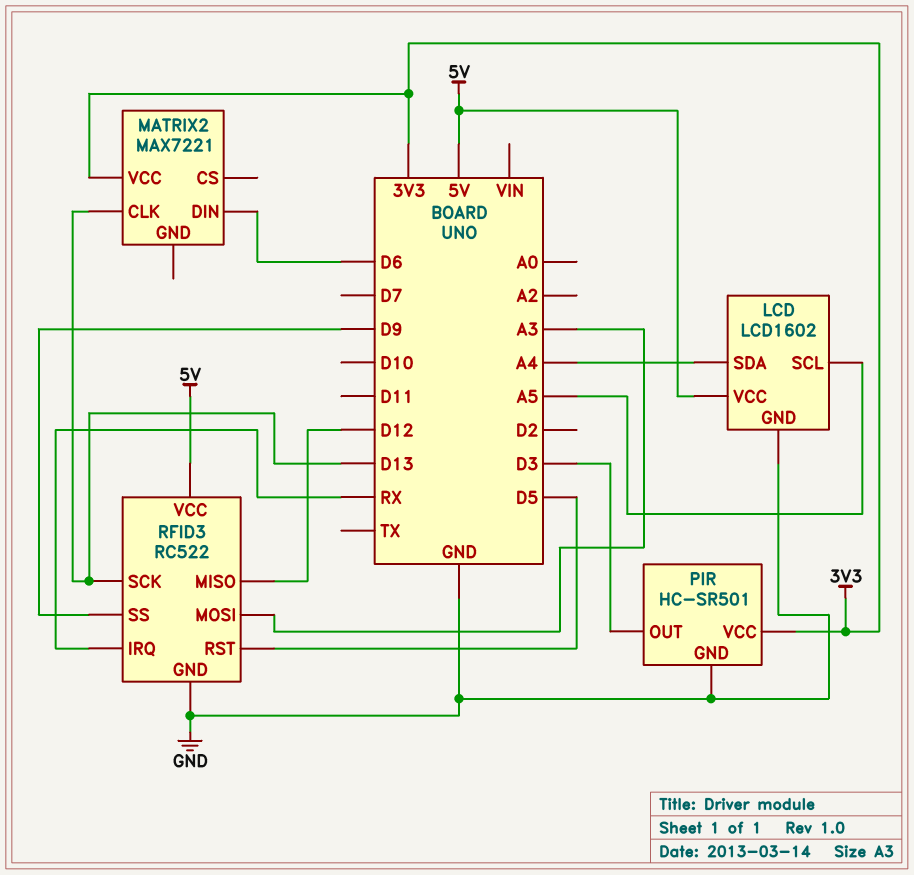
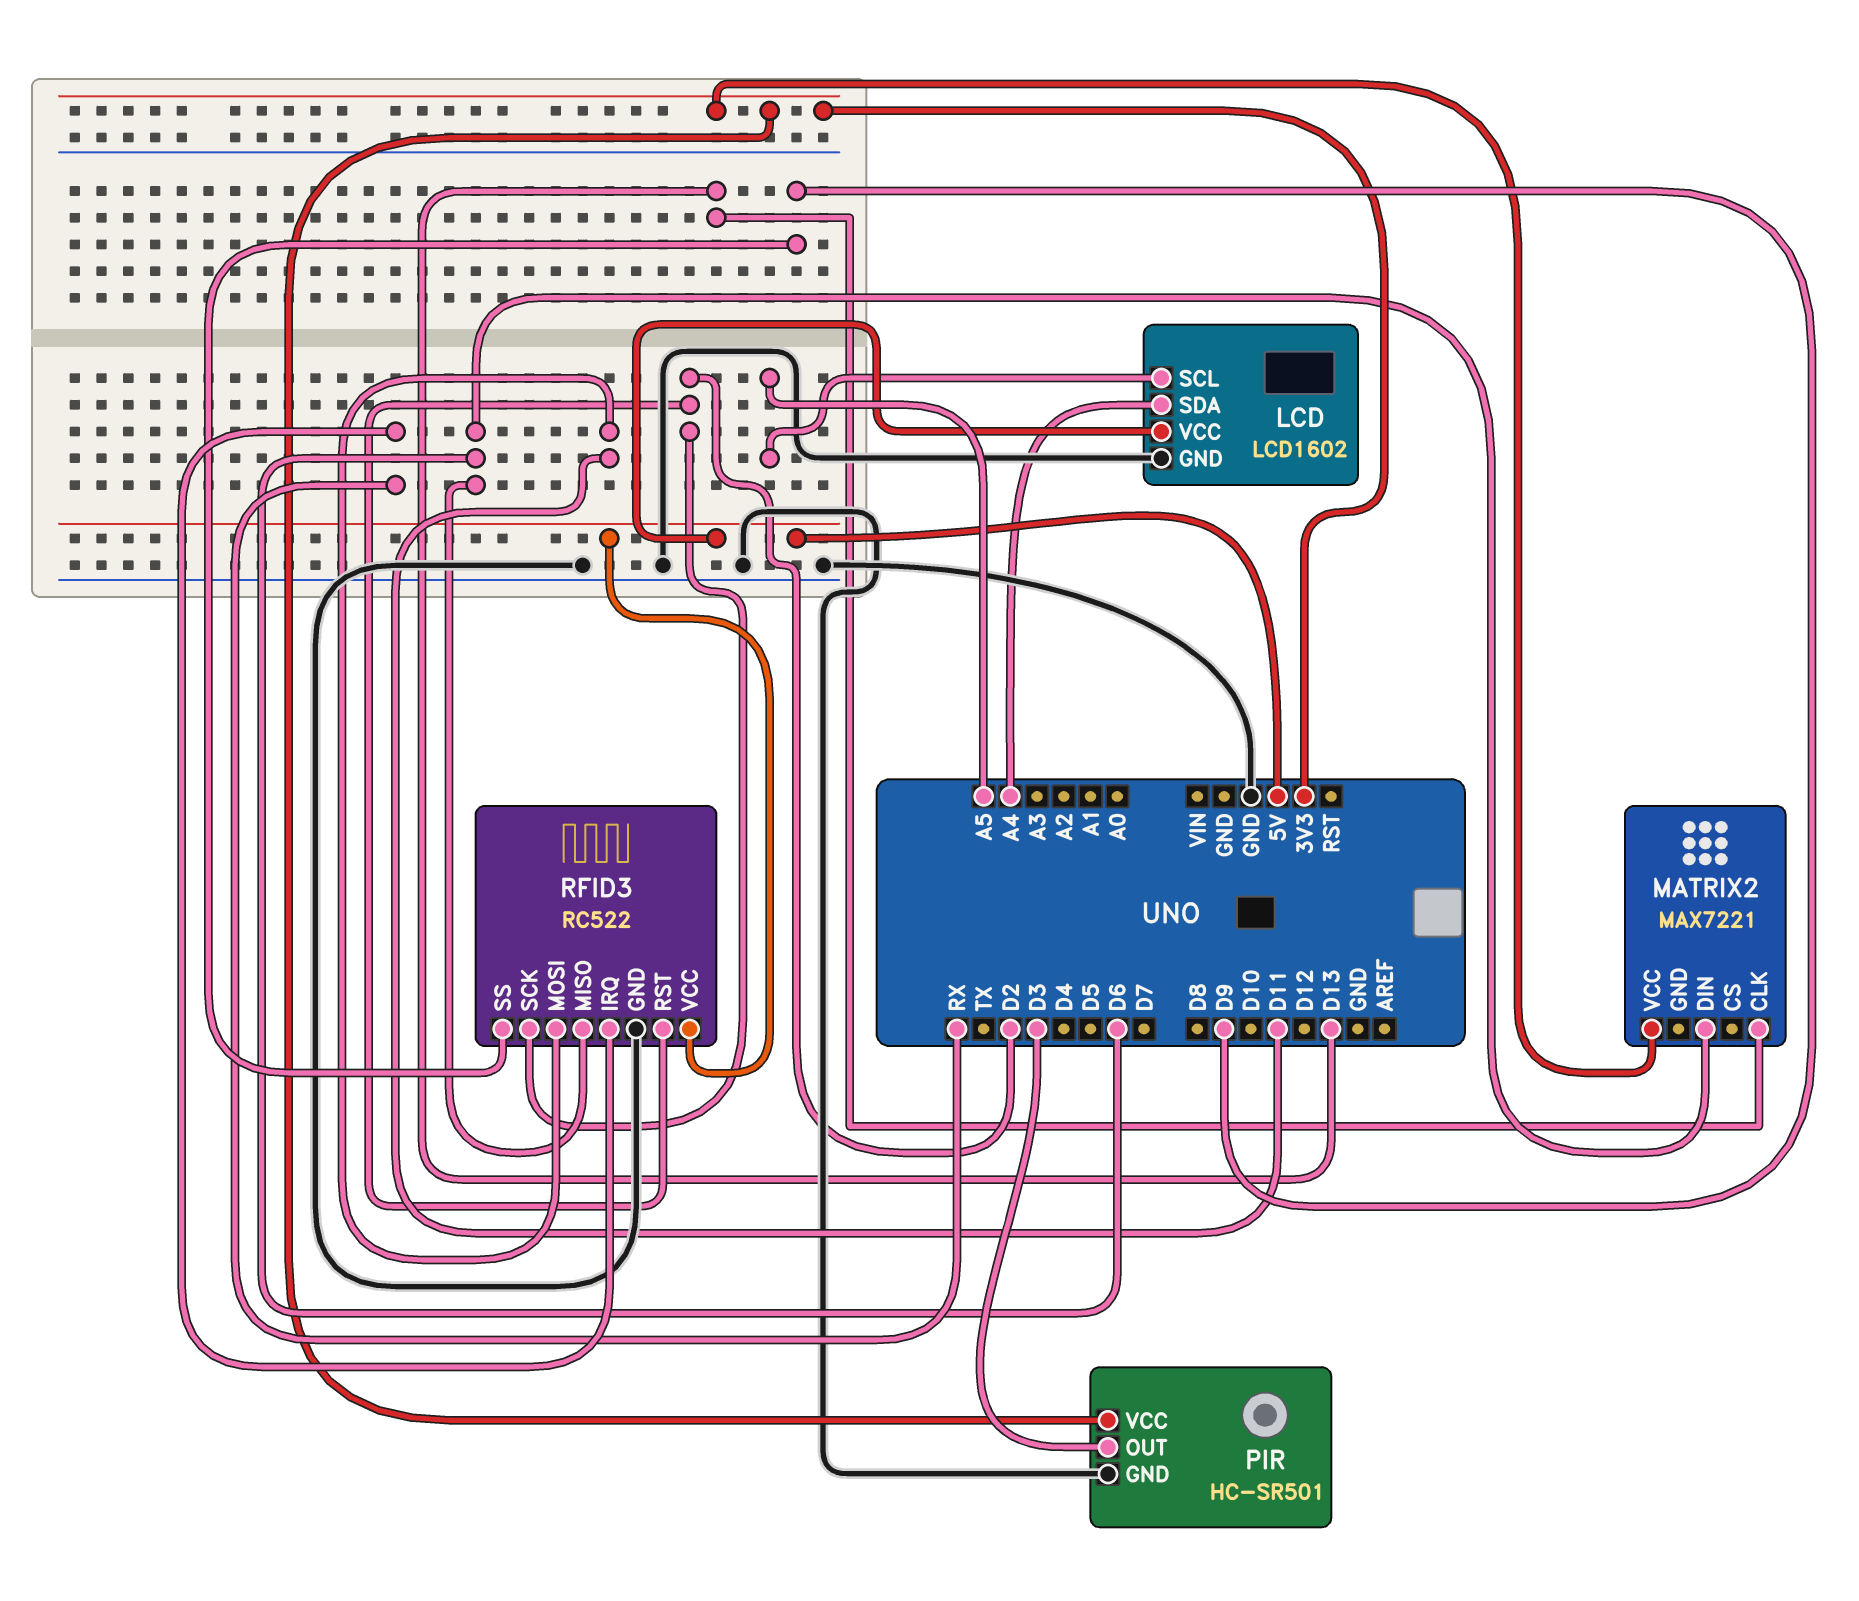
RFID3 pin MISO: D12 -> D6
RFID3 pin MOSI: A3 -> D11
RFID3 pin RST: D5 -> D2
RFID3 pin SCK: D13 -> D2

